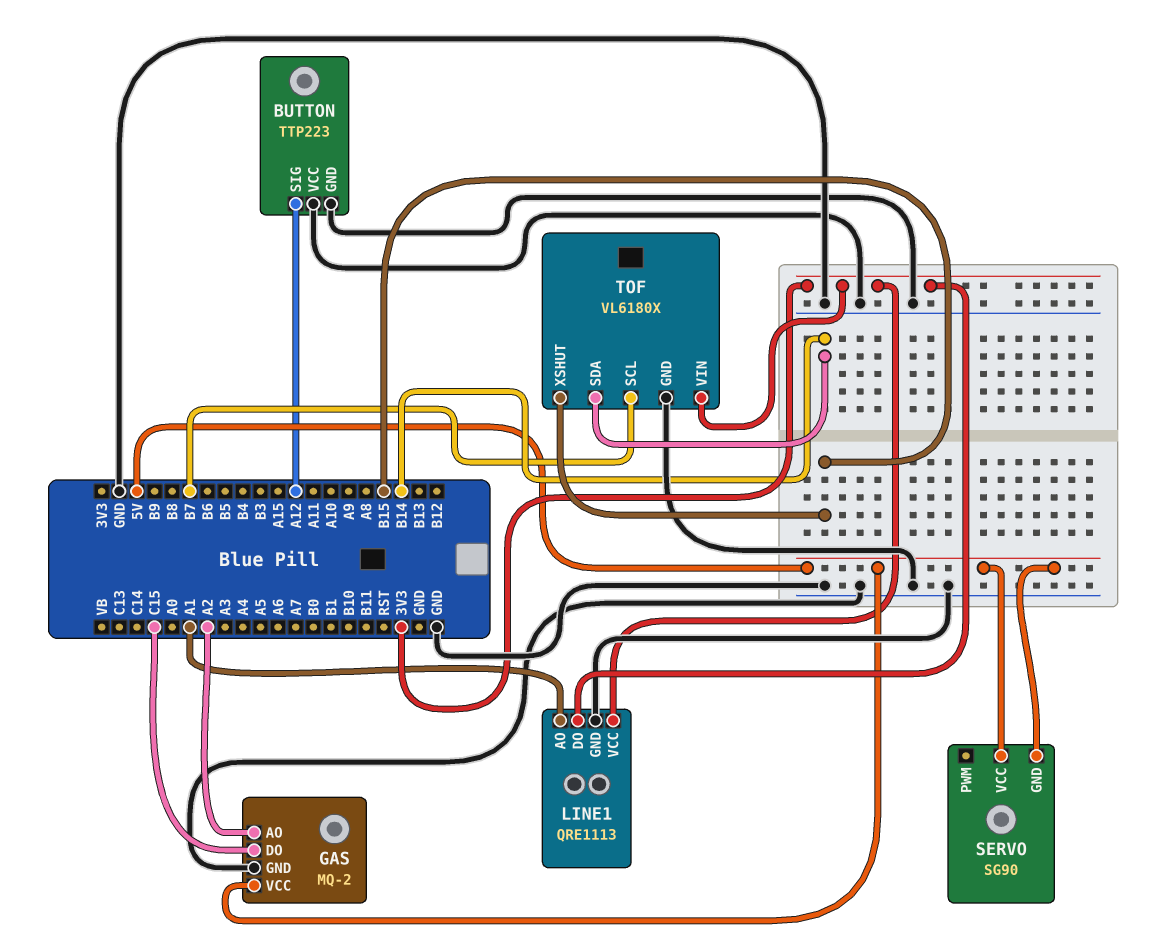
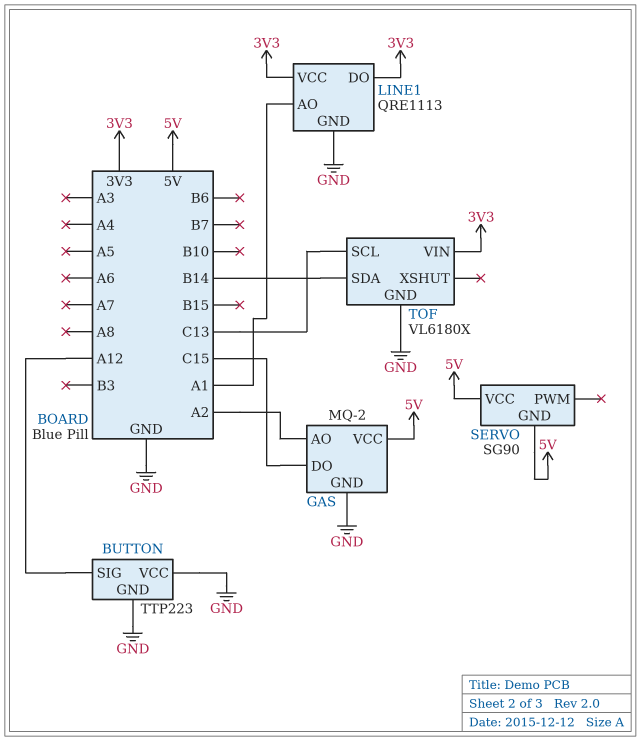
TOF pin SCL: B7 -> C13
TOF pin XSHUT: B15 -> none

